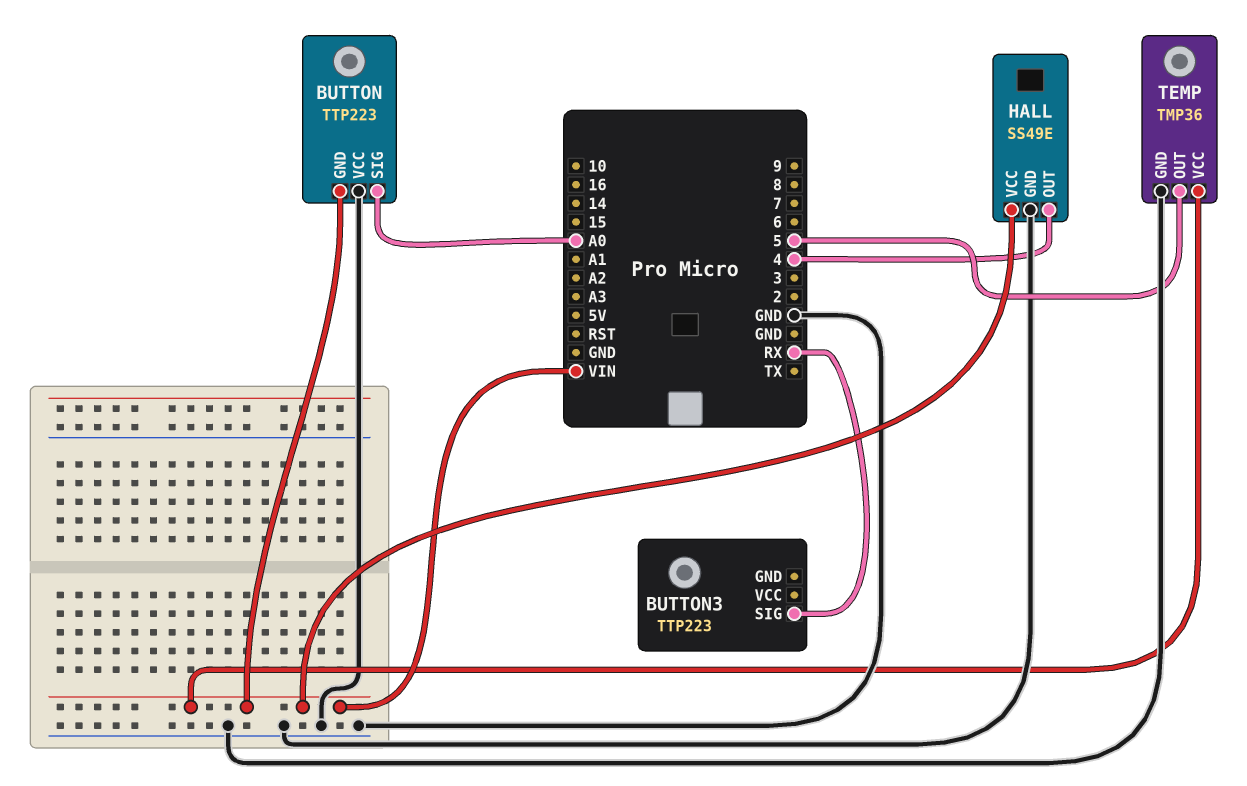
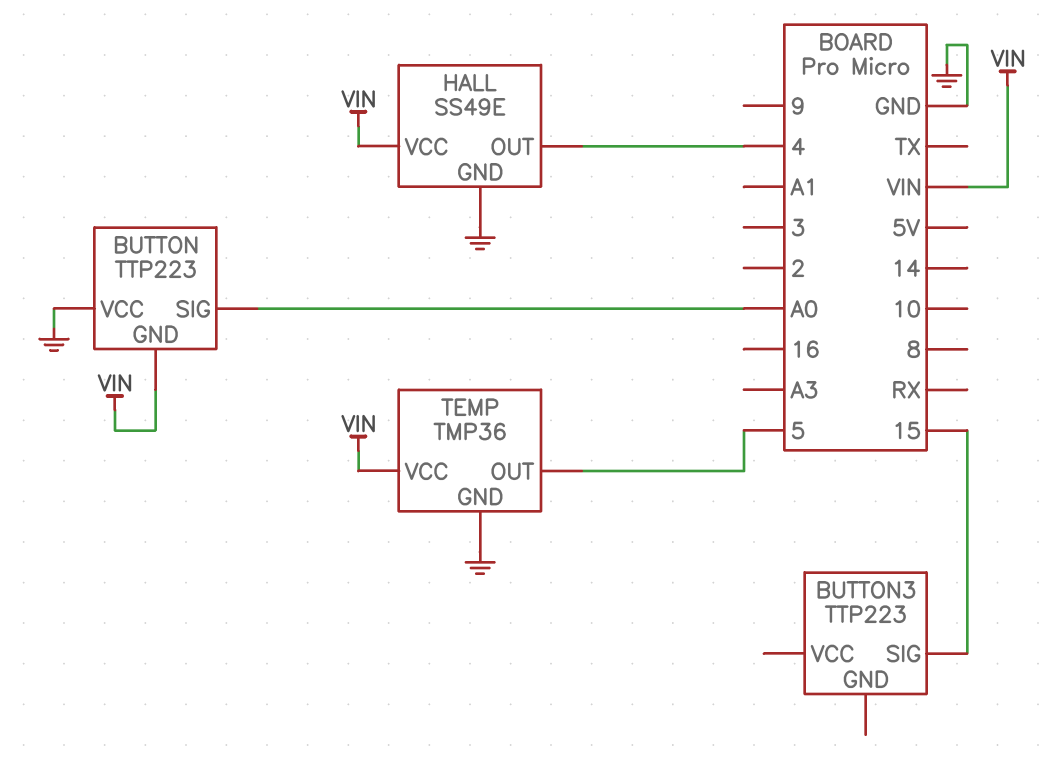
BUTTON3 pin SIG: RX -> 15

